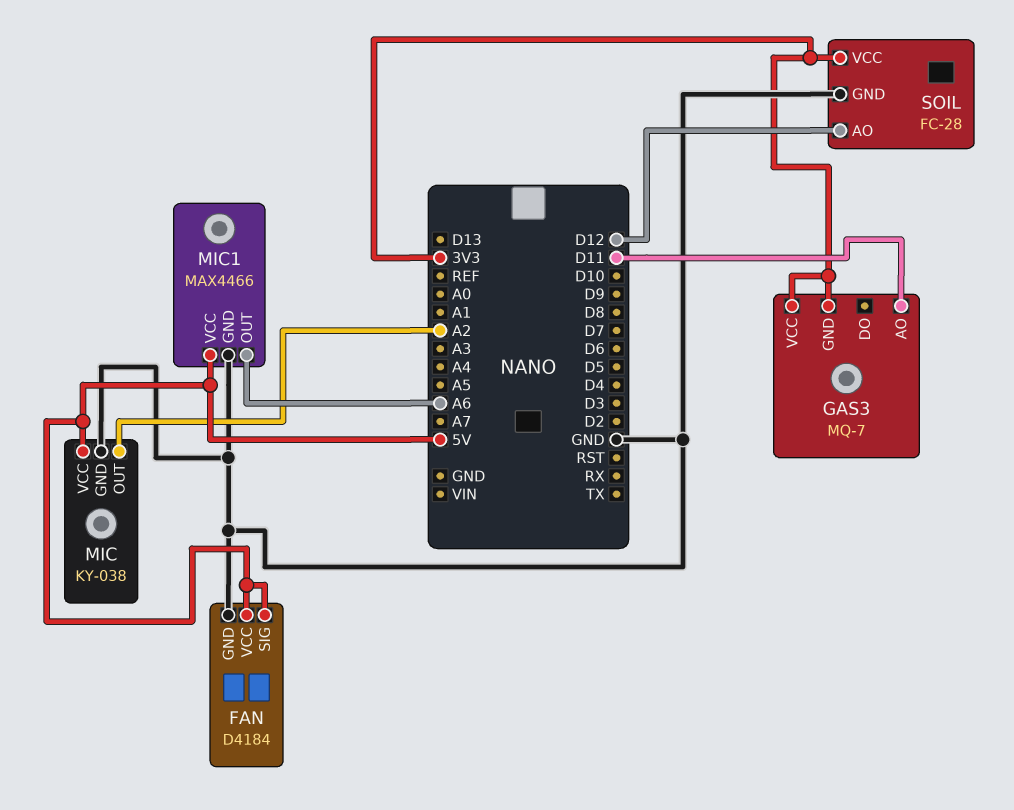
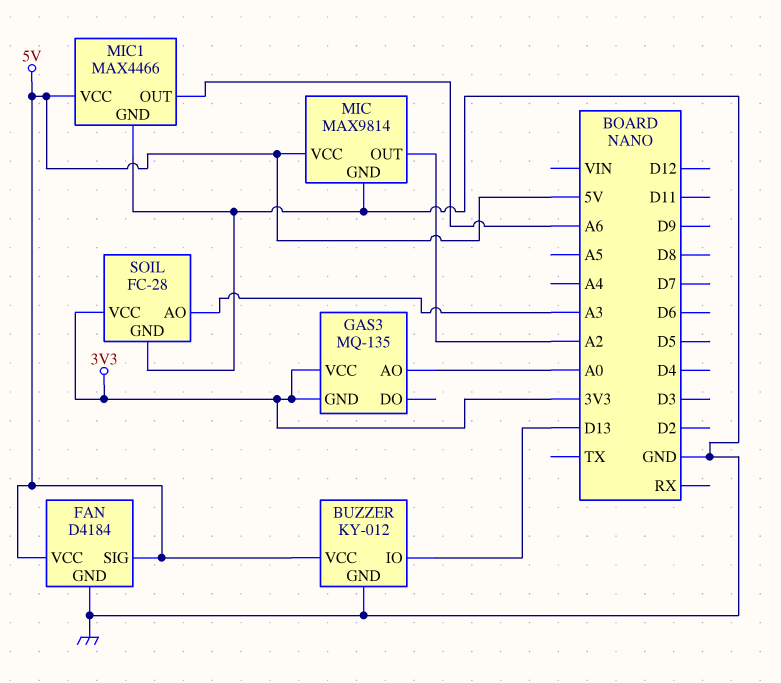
BUZZER: none -> KY-012
BUZZER pin GND: none -> GND
BUZZER pin IO: none -> D13
BUZZER pin VCC: none -> 5V
GAS3: MQ-7 -> MQ-135
GAS3 pin AO: D11 -> A0
MIC: KY-038 -> MAX9814
SOIL pin AO: D12 -> A3

